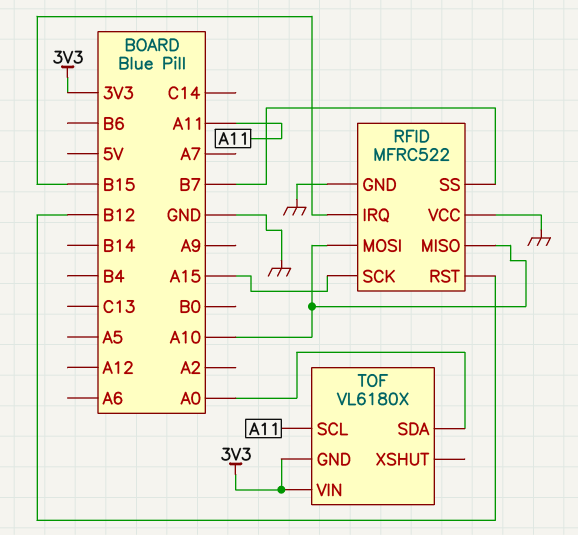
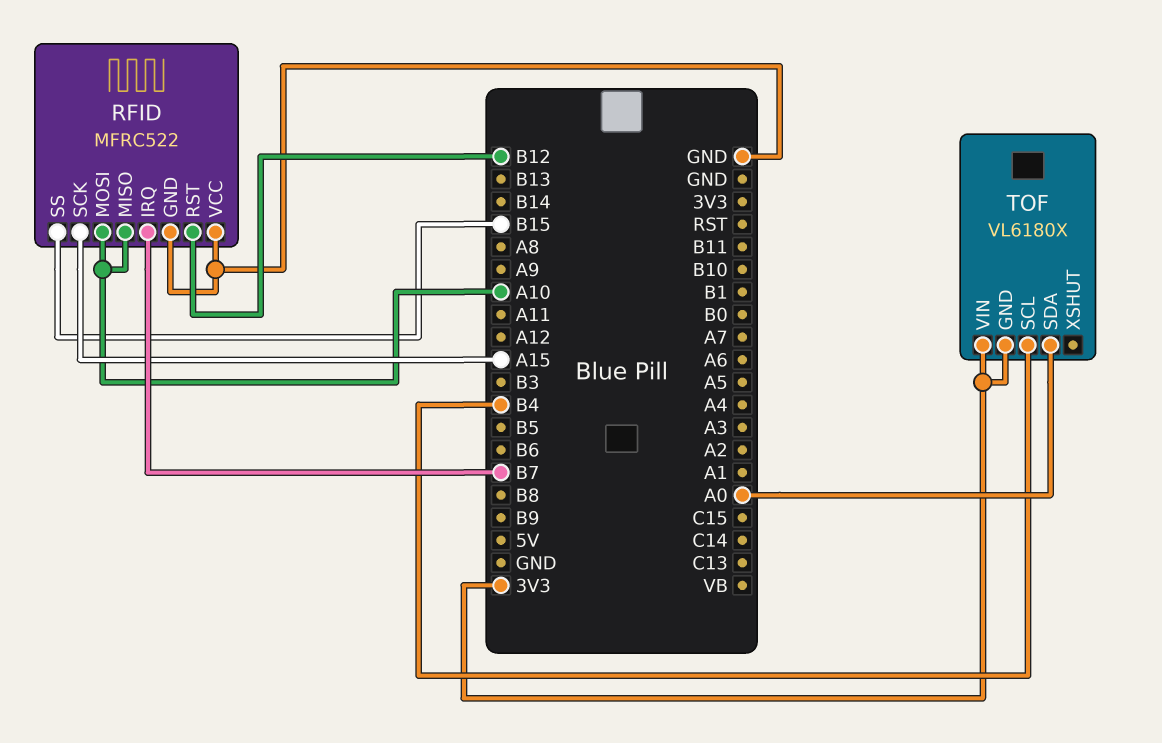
RFID pin IRQ: B15 -> B7
RFID pin SS: B7 -> B15
TOF pin SCL: A11 -> B4

